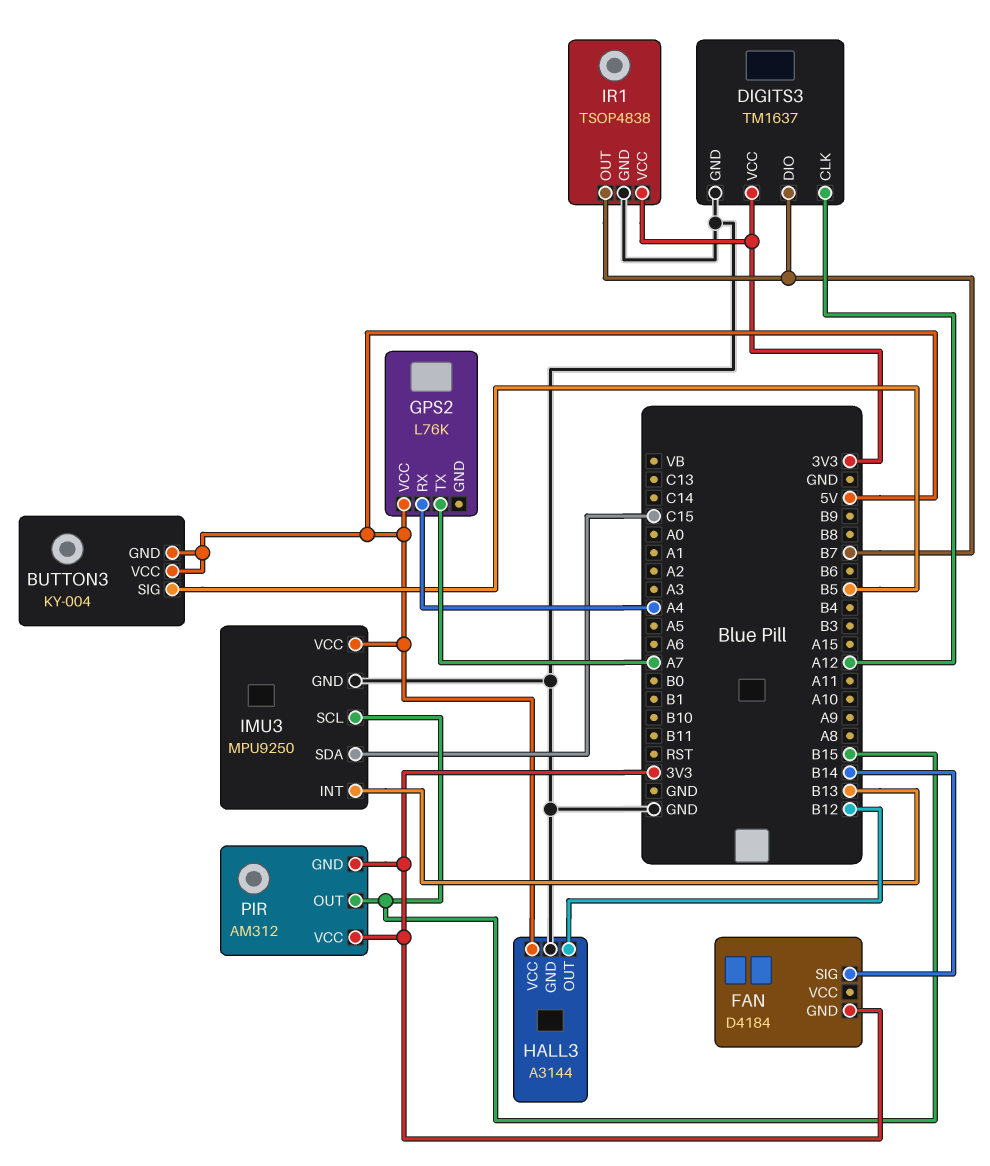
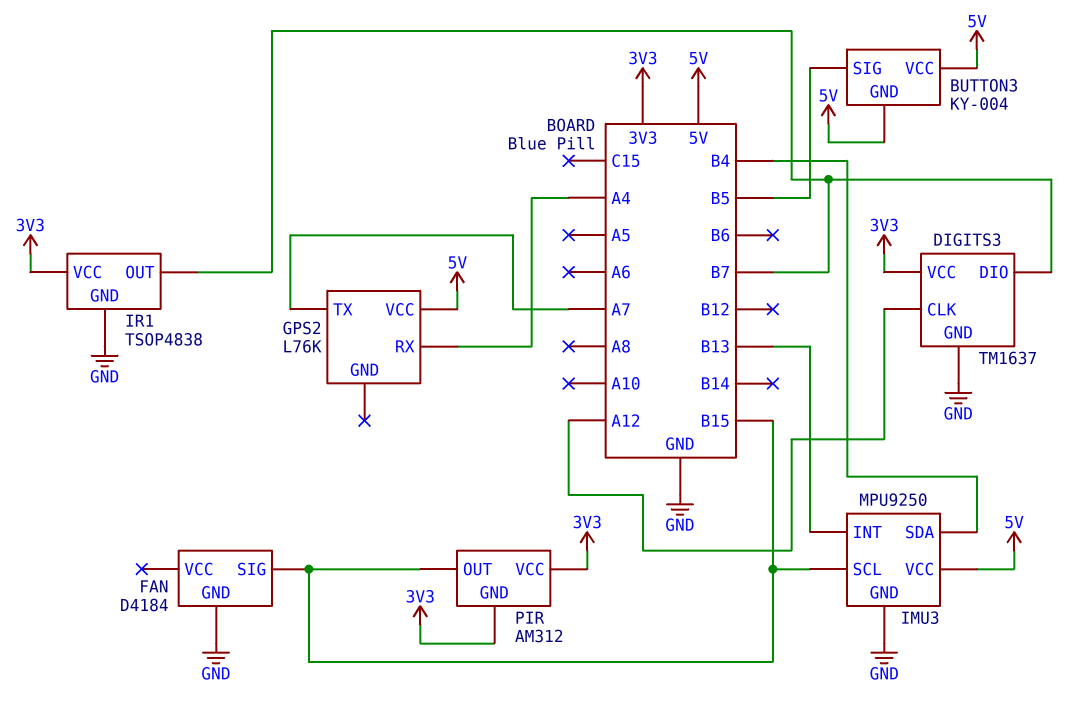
FAN pin GND: 3V3 -> GND
FAN pin SIG: B14 -> B15
HALL3: A3144 -> none
HALL3 pin GND: GND -> none
HALL3 pin OUT: B12 -> none
HALL3 pin VCC: 5V -> none
IMU3 pin SDA: C15 -> B4

